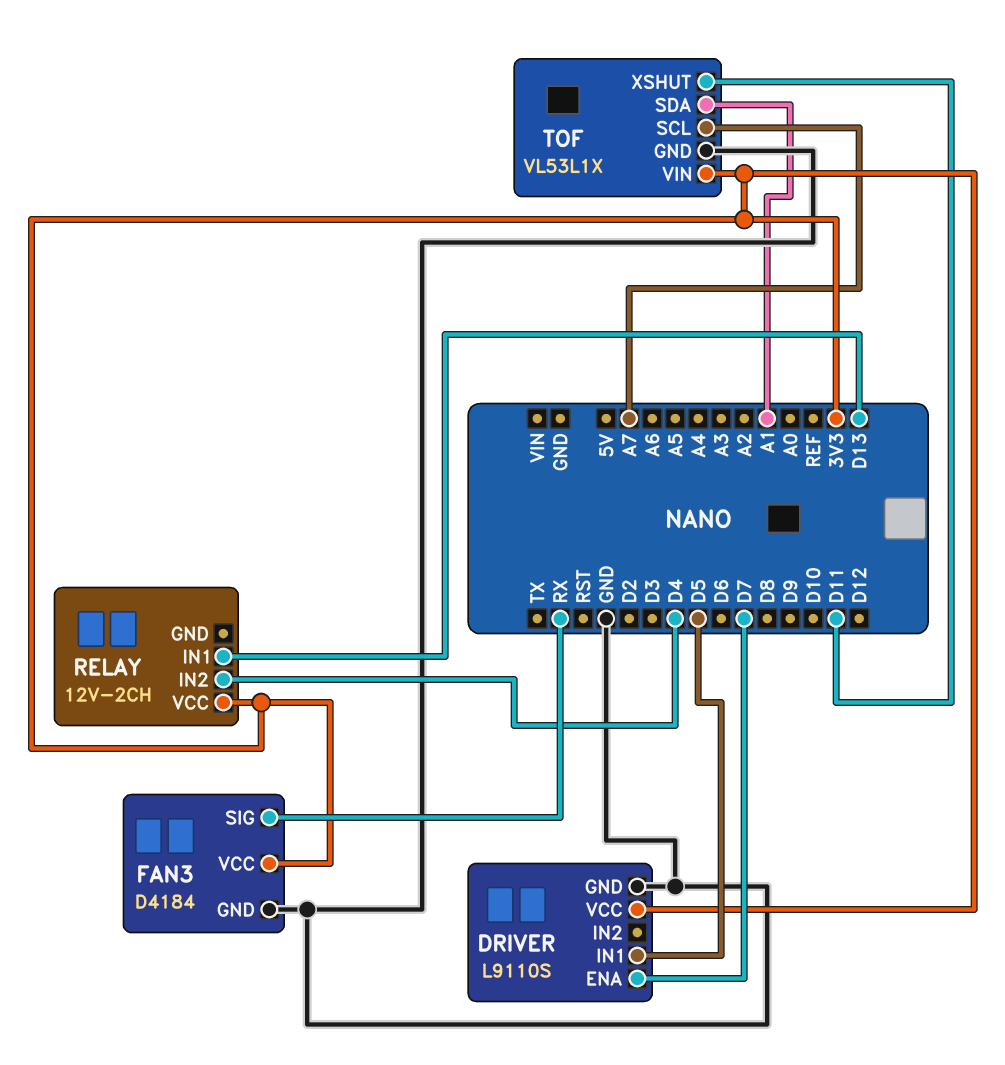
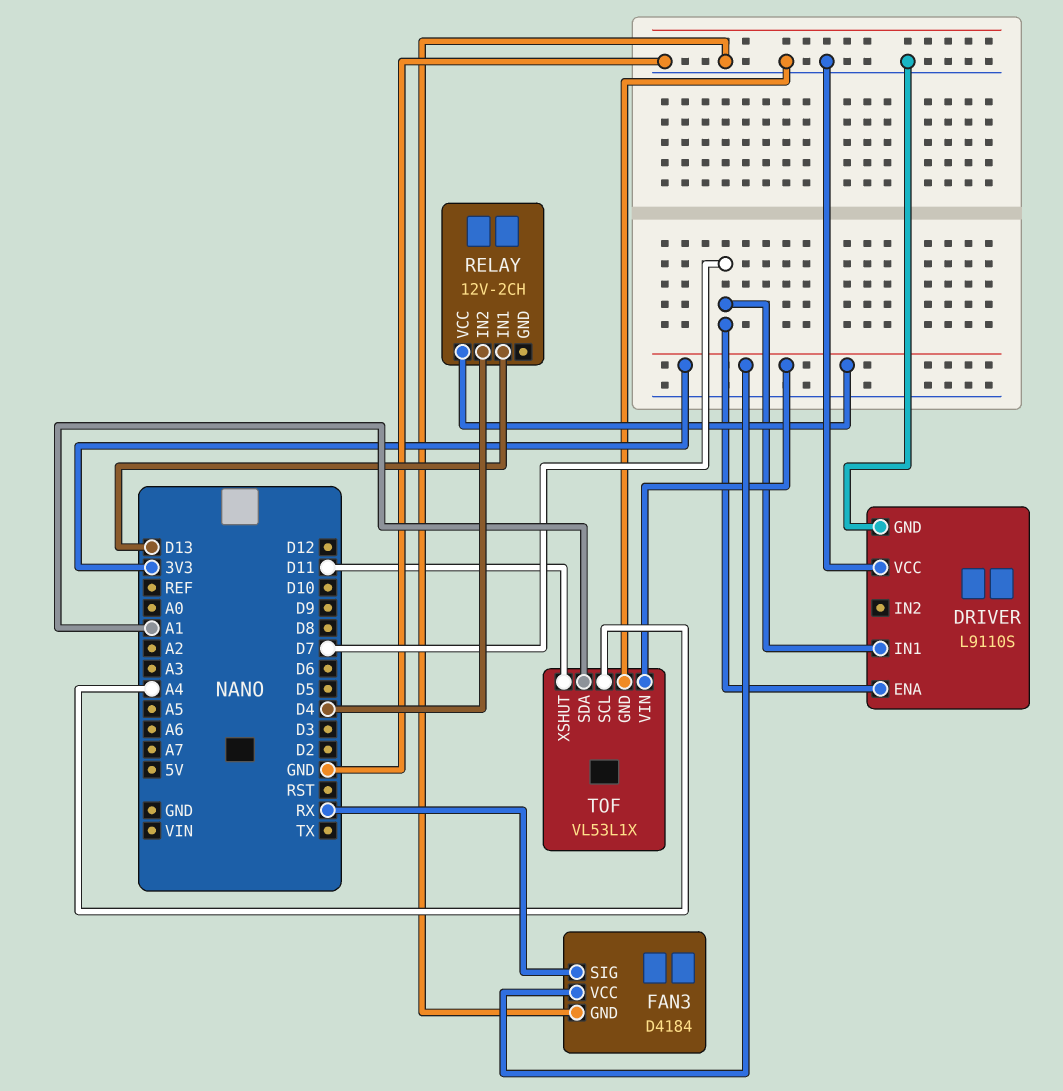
DRIVER pin IN1: D5 -> D7
DRIVER pin VCC: 3V3 -> GND
TOF pin SCL: A7 -> A4

